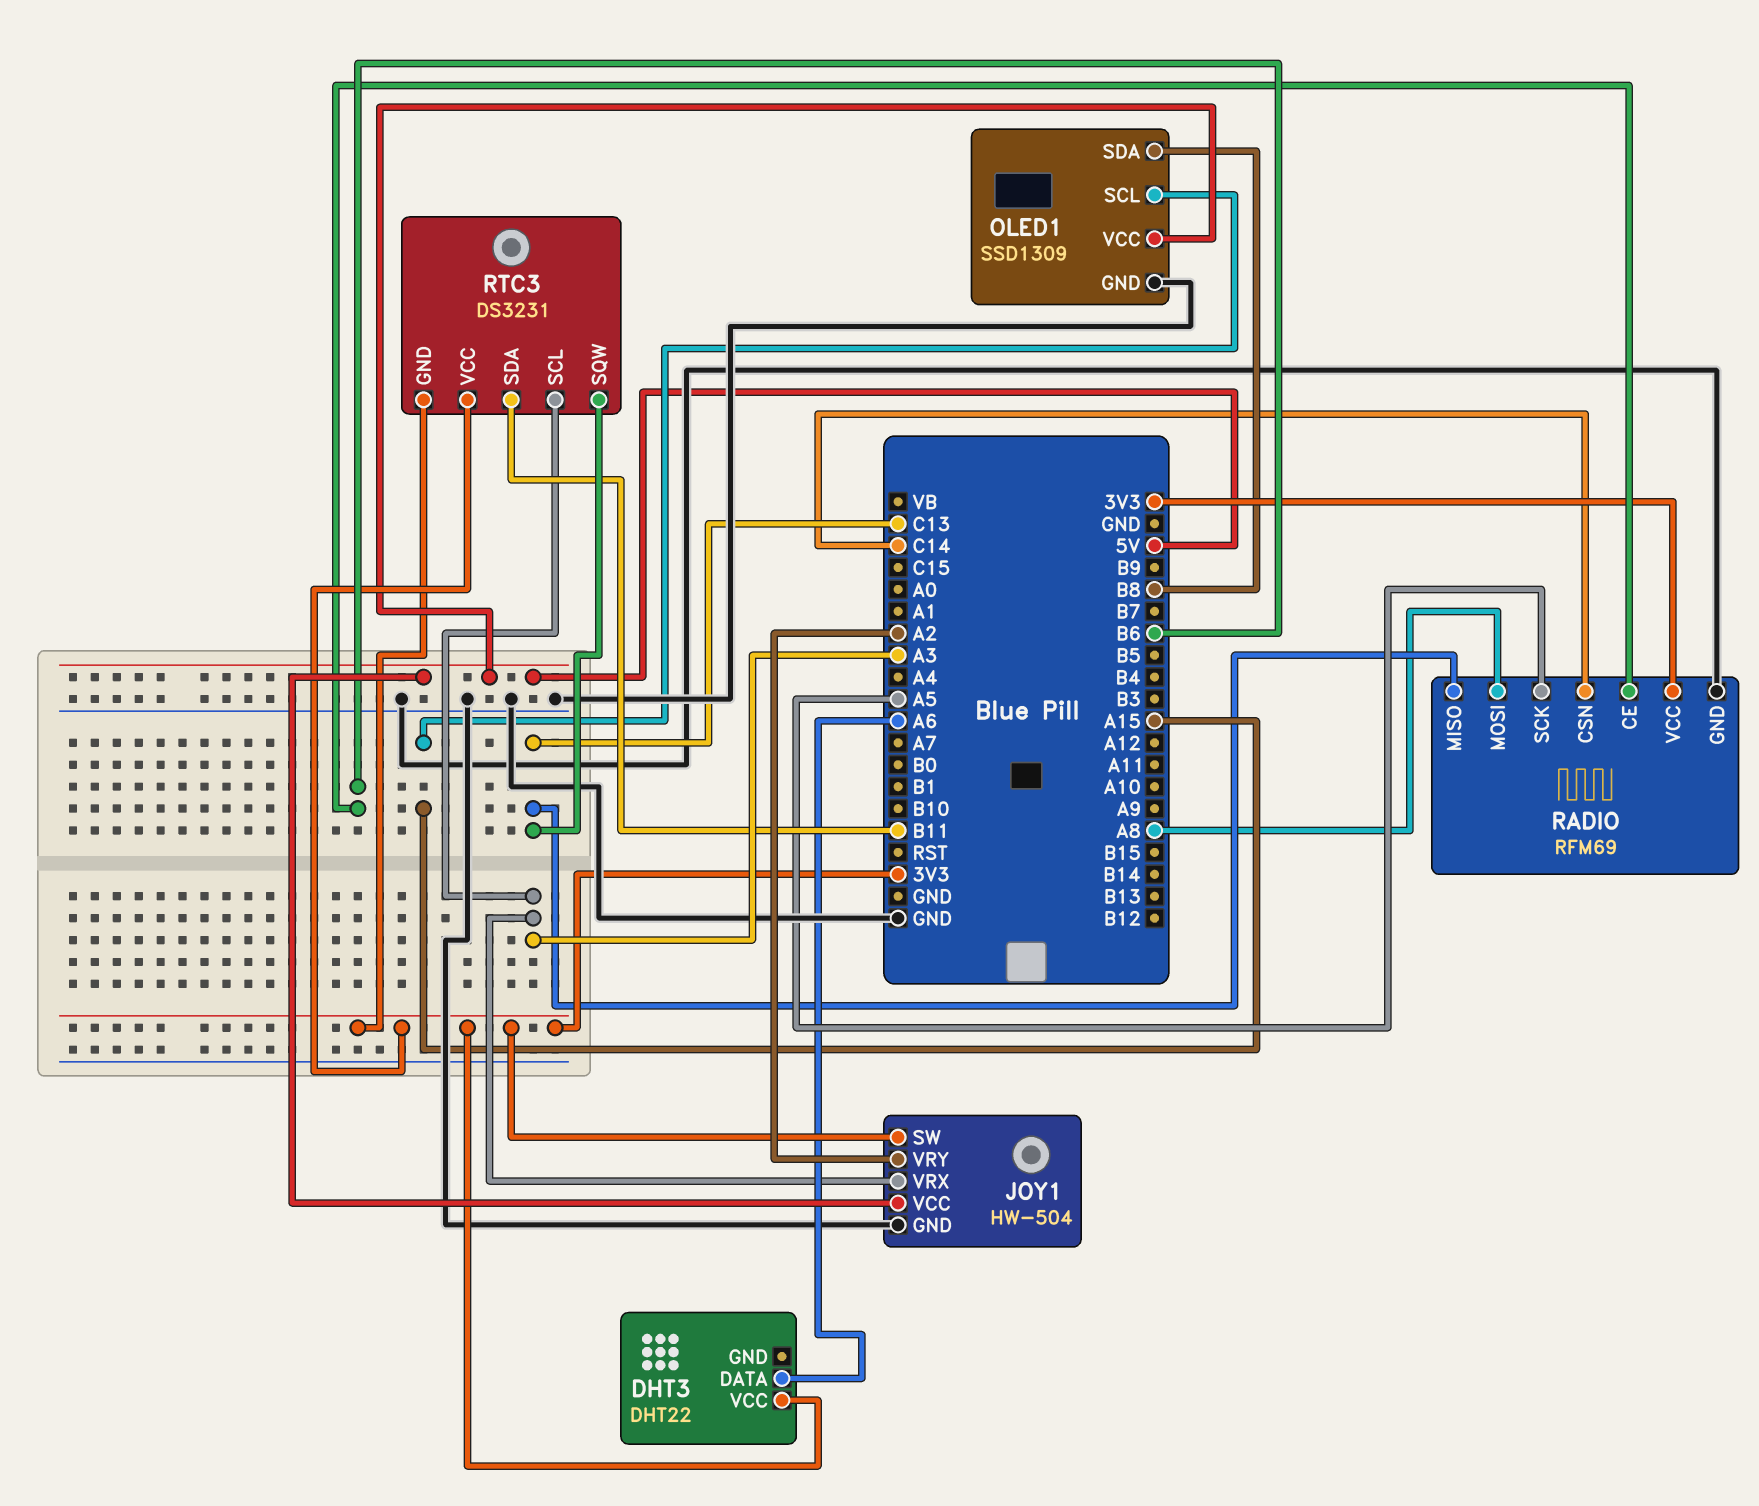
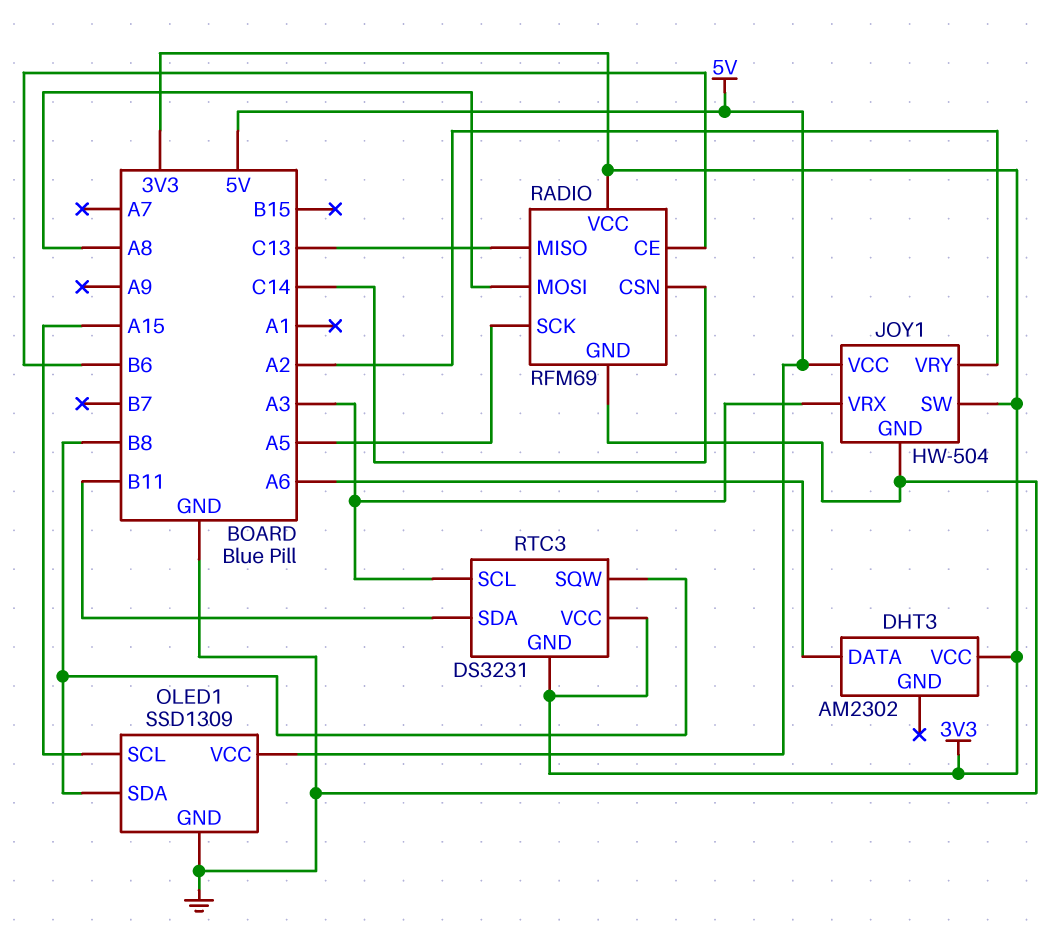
DHT3: DHT22 -> AM2302
RTC3 pin SQW: C13 -> B8

